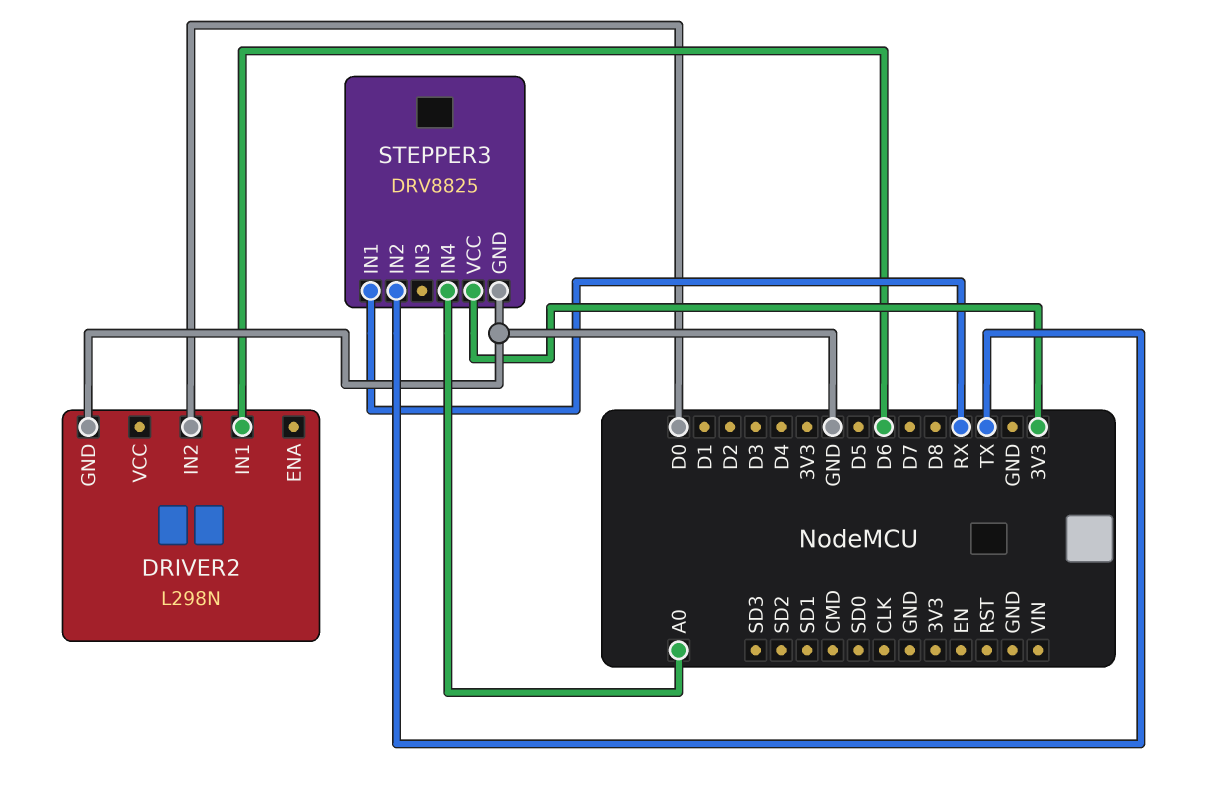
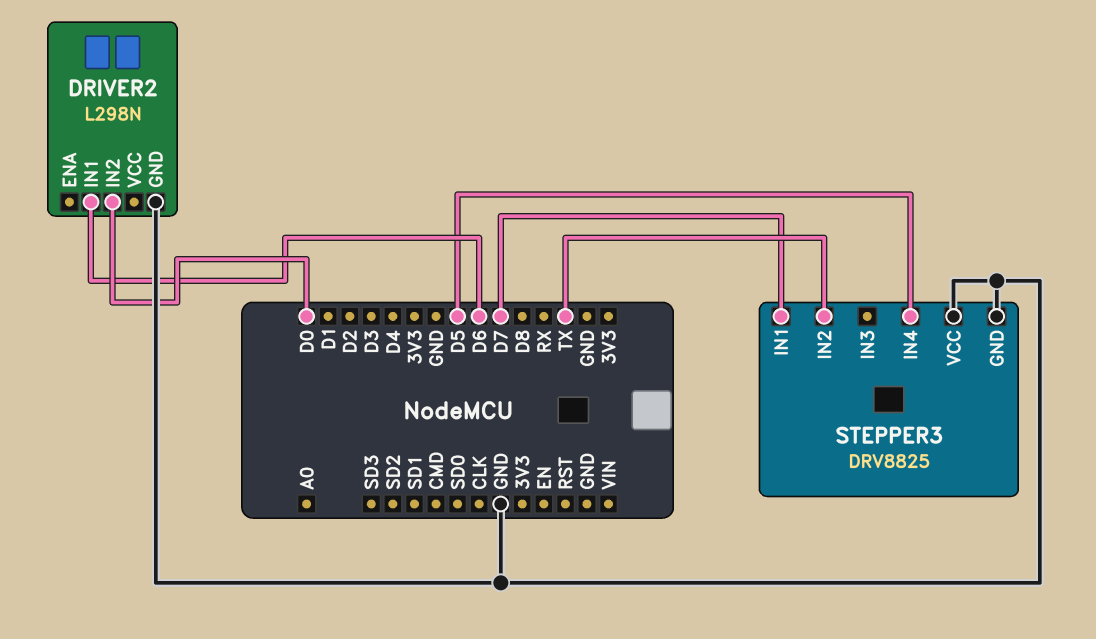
STEPPER3 pin IN1: RX -> D7
STEPPER3 pin IN4: A0 -> D5
STEPPER3 pin VCC: 3V3 -> GND

